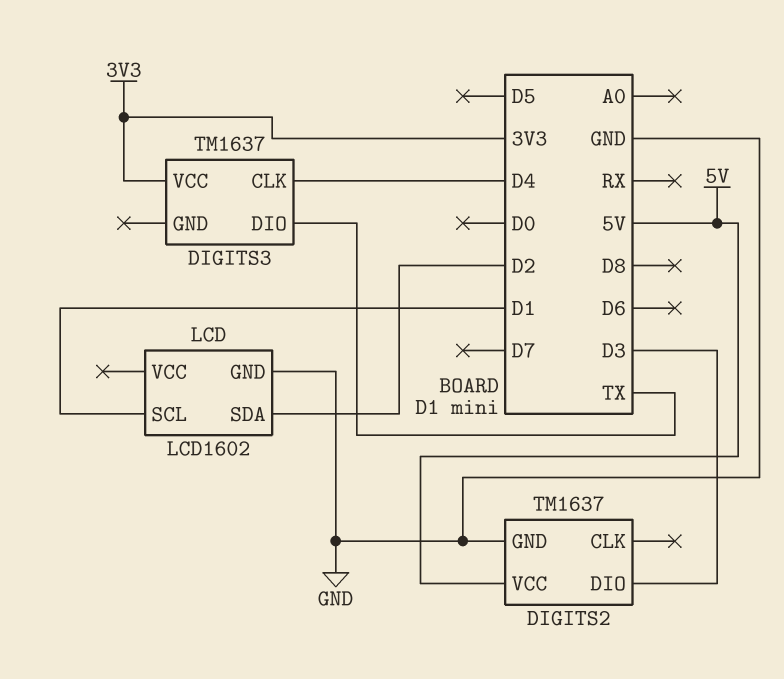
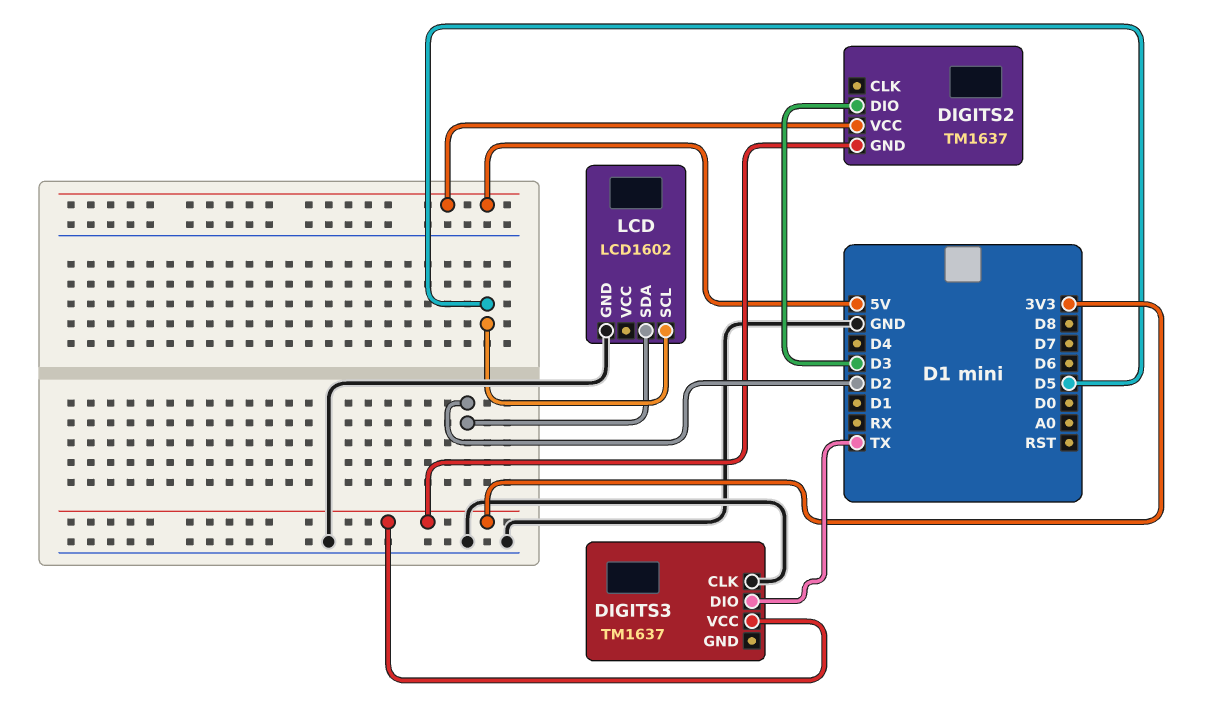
DIGITS2 pin GND: GND -> 3V3
DIGITS3 pin CLK: D4 -> GND
LCD pin SCL: D1 -> D5

